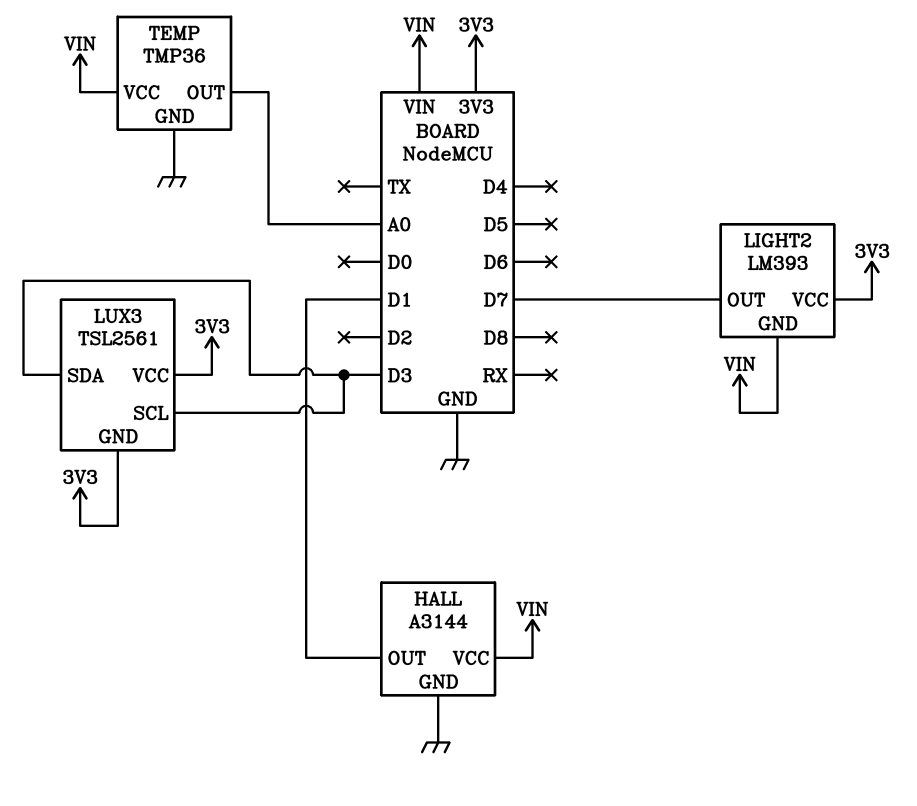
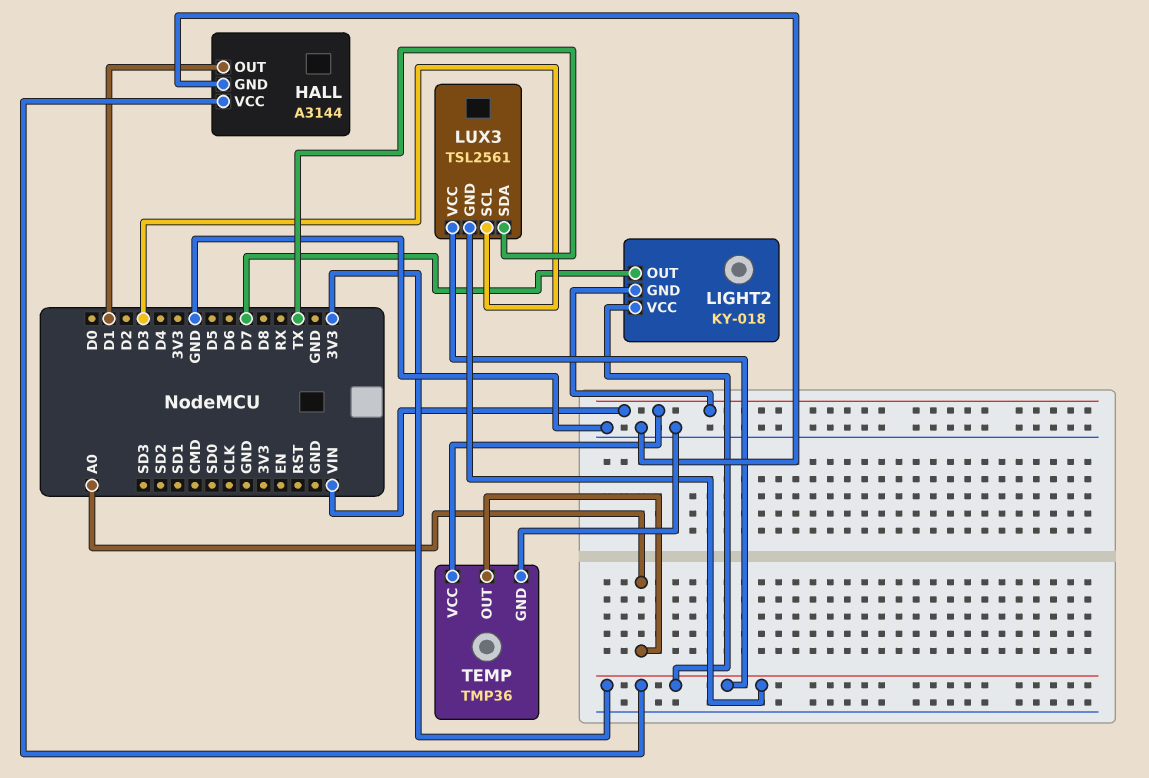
HALL pin VCC: VIN -> 3V3
LIGHT2: LM393 -> KY-018
LUX3 pin SDA: D3 -> TX

